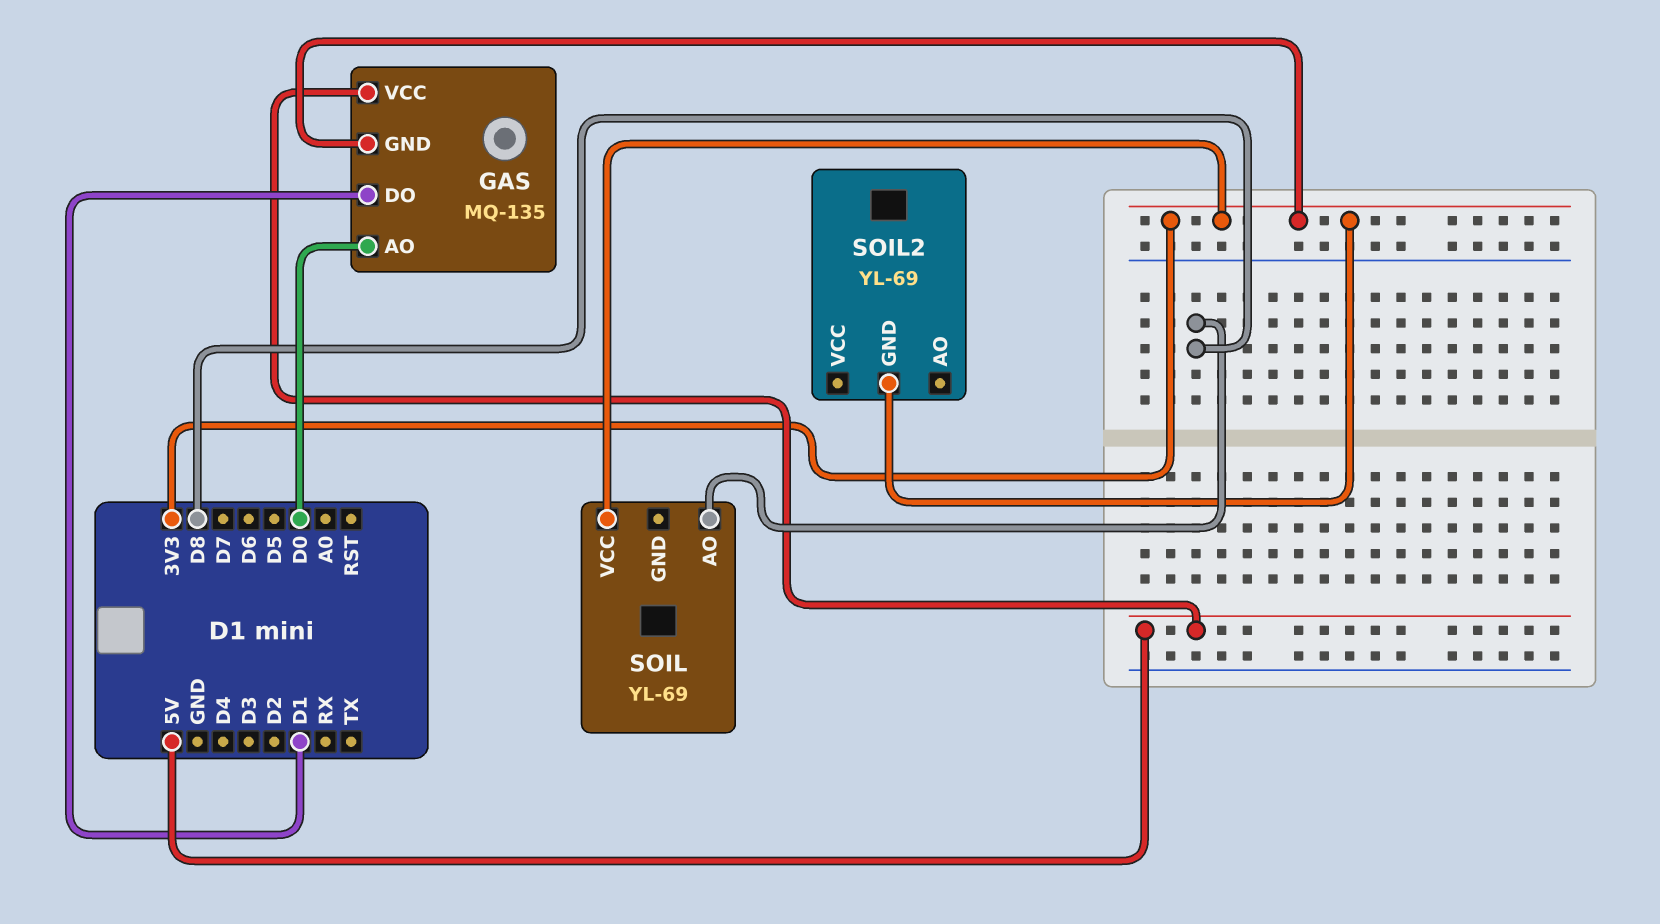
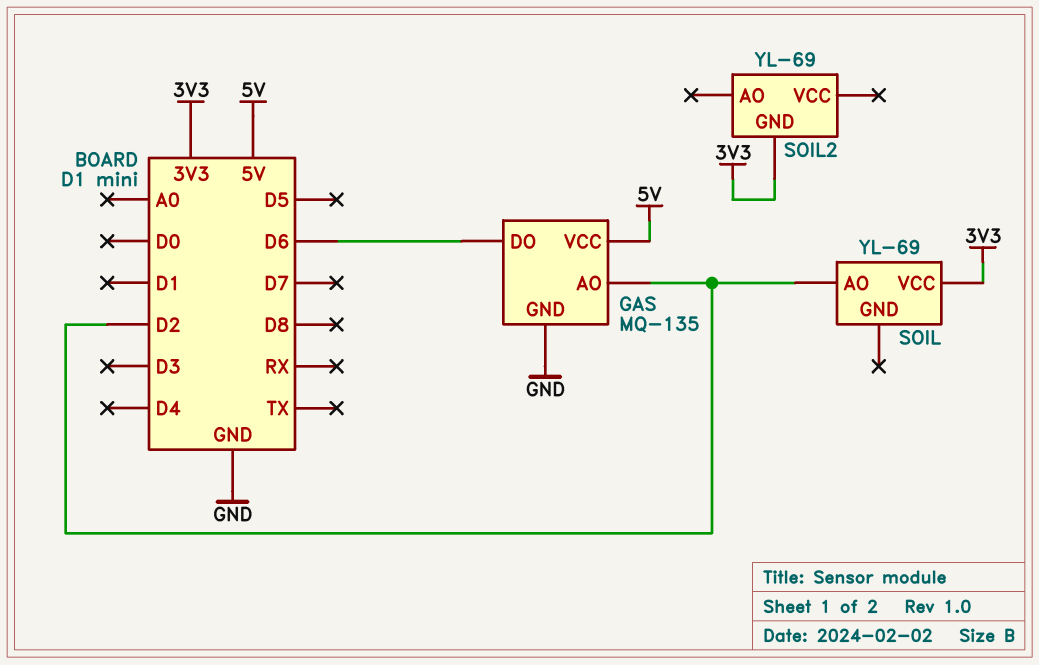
GAS pin AO: D0 -> D2
GAS pin DO: D1 -> D6
GAS pin GND: 3V3 -> GND
SOIL pin AO: D8 -> D2

